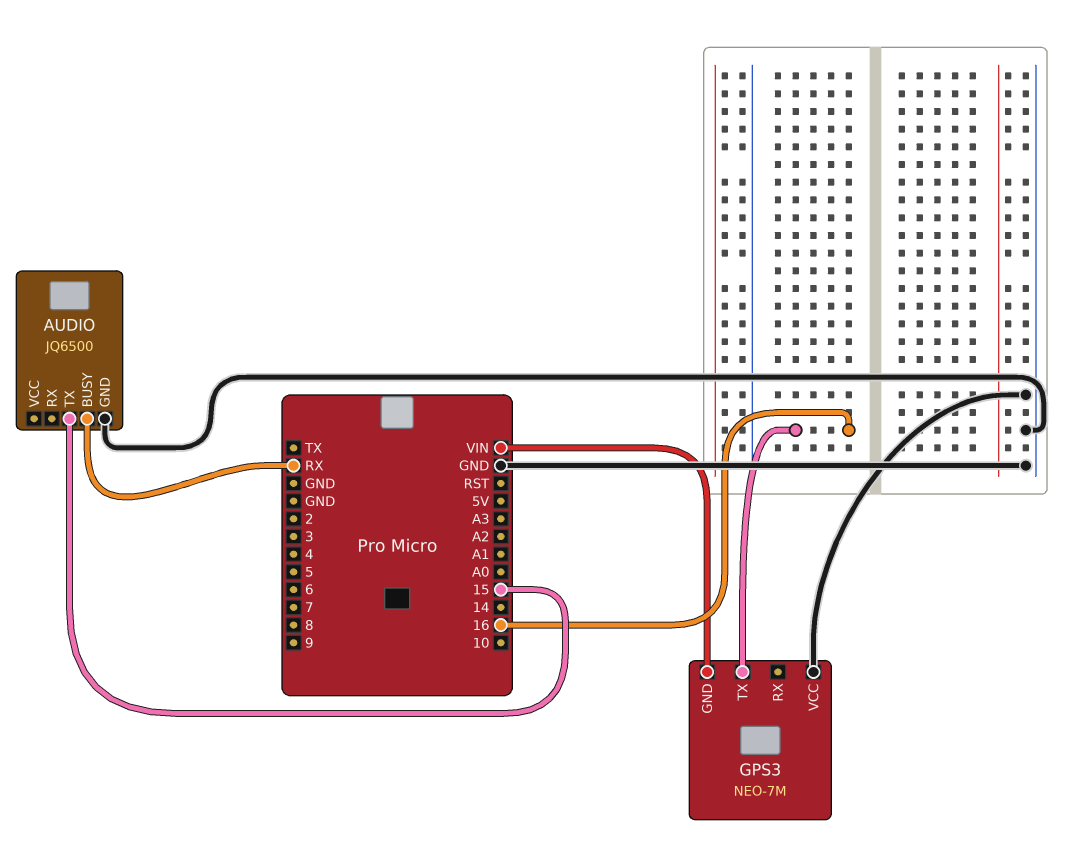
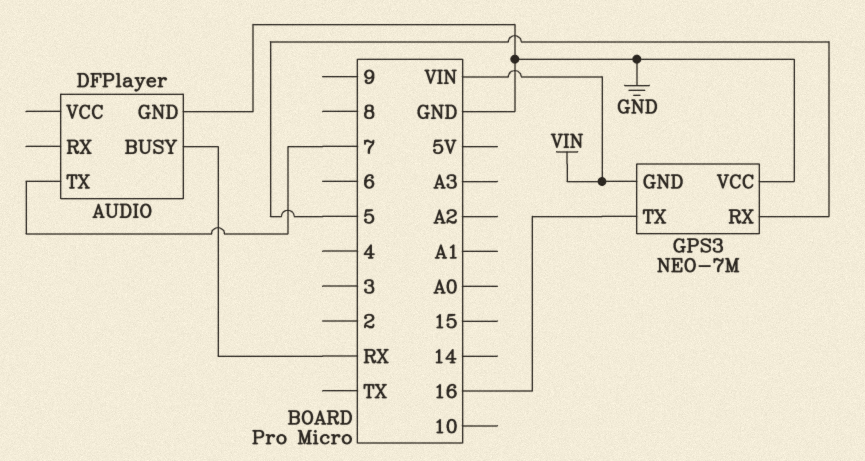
AUDIO: JQ6500 -> DFPlayer
AUDIO pin TX: 15 -> 7
GPS3 pin RX: none -> 5

